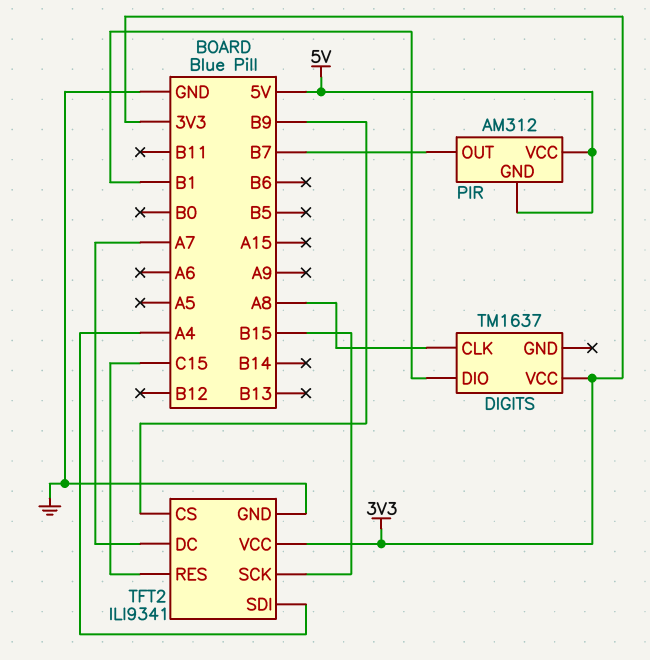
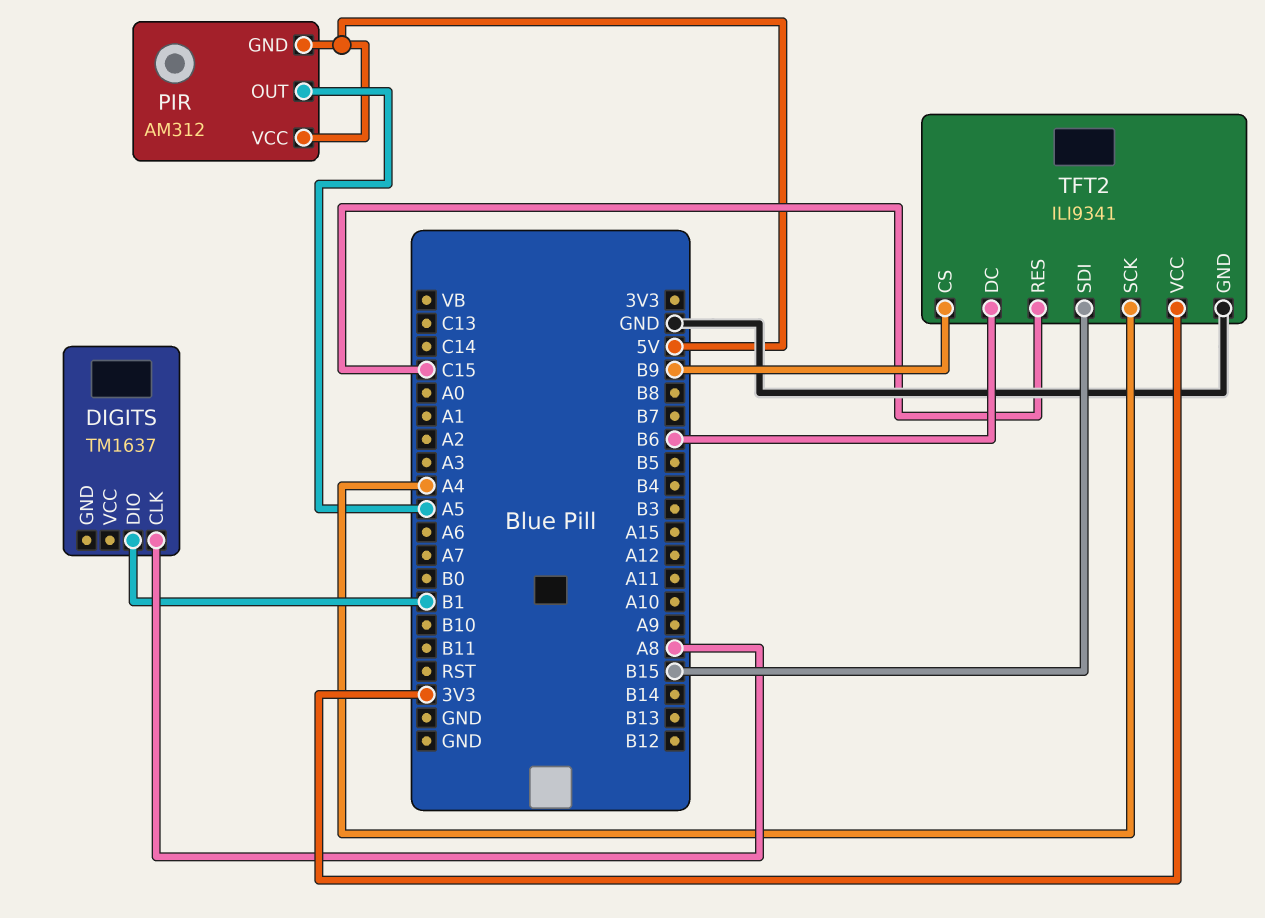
DIGITS pin VCC: 3V3 -> none
PIR pin OUT: B7 -> A5
TFT2 pin DC: A7 -> B6
TFT2 pin SCK: B15 -> A4
TFT2 pin SDI: A4 -> B15

